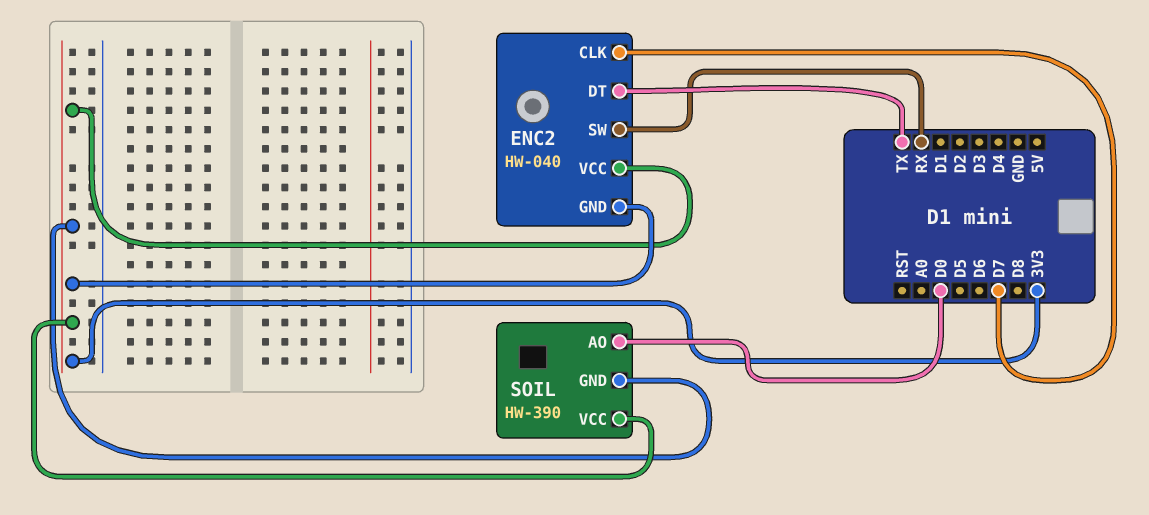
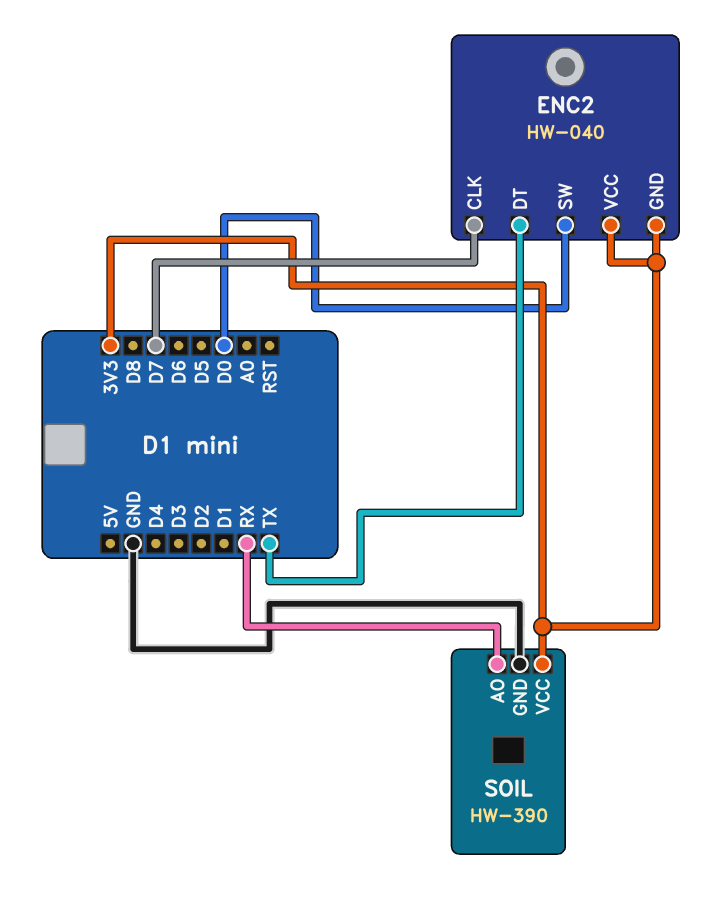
ENC2 pin SW: RX -> D0
SOIL pin AO: D0 -> RX
SOIL pin GND: 3V3 -> GND

